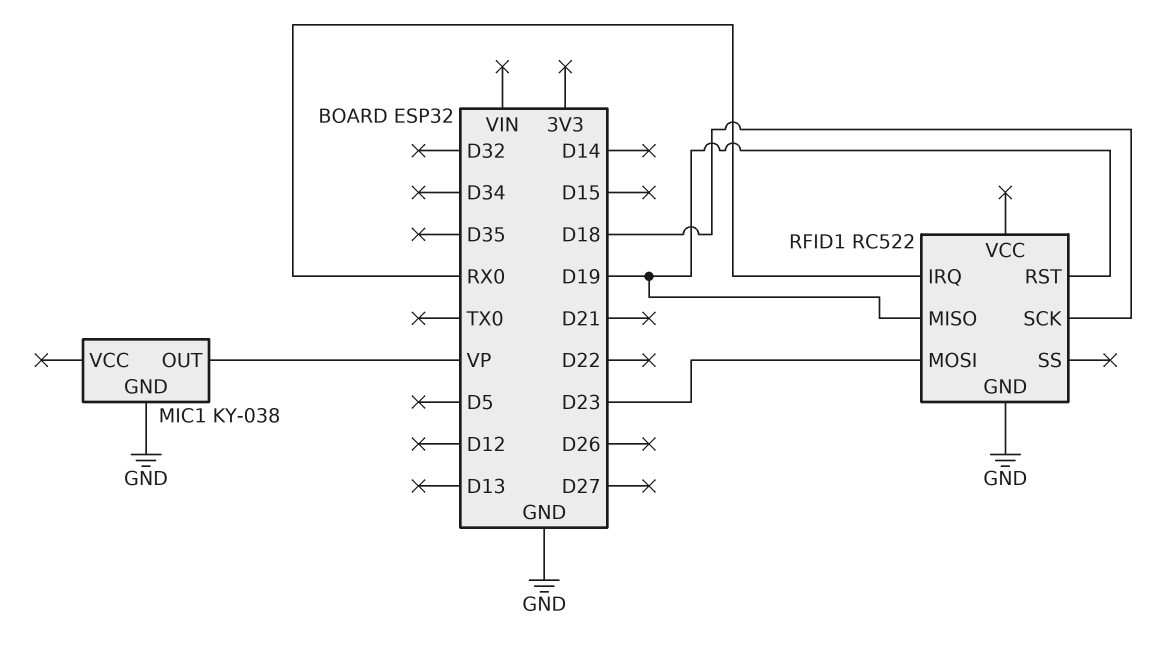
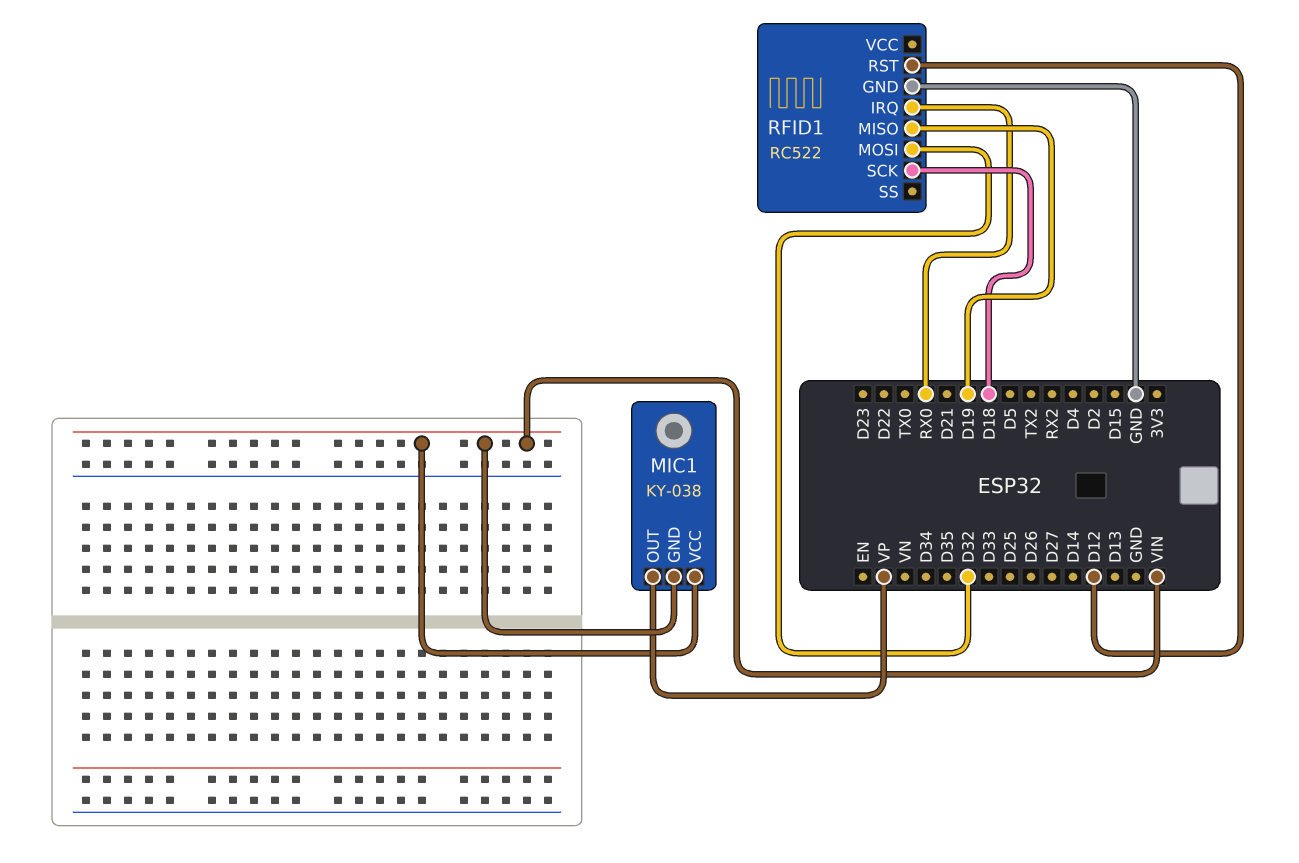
MIC1 pin GND: GND -> VIN
MIC1 pin VCC: none -> VIN
RFID1 pin MOSI: D23 -> D32
RFID1 pin RST: D19 -> D12

